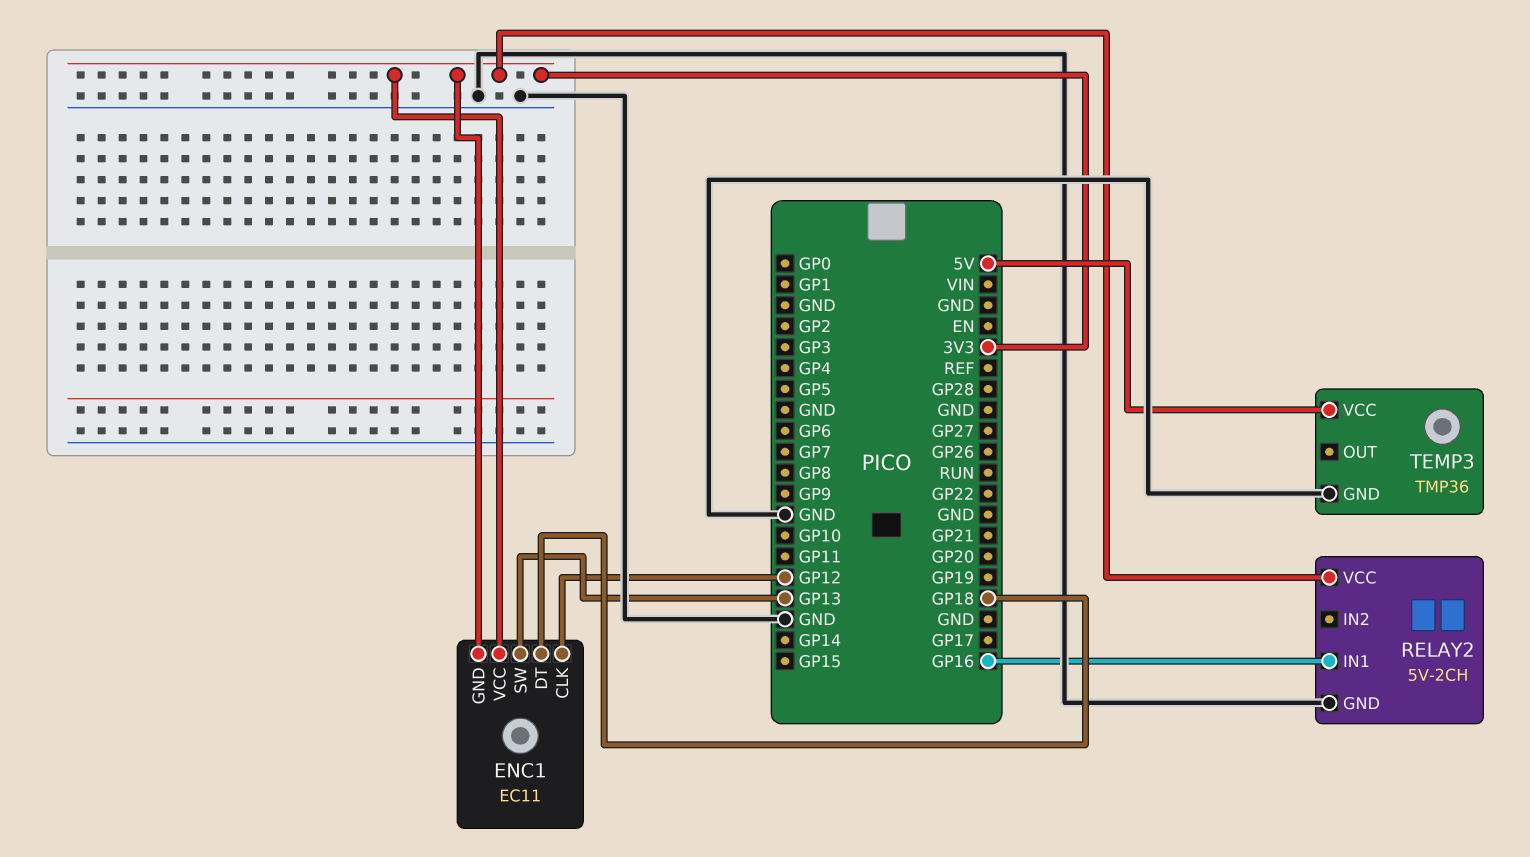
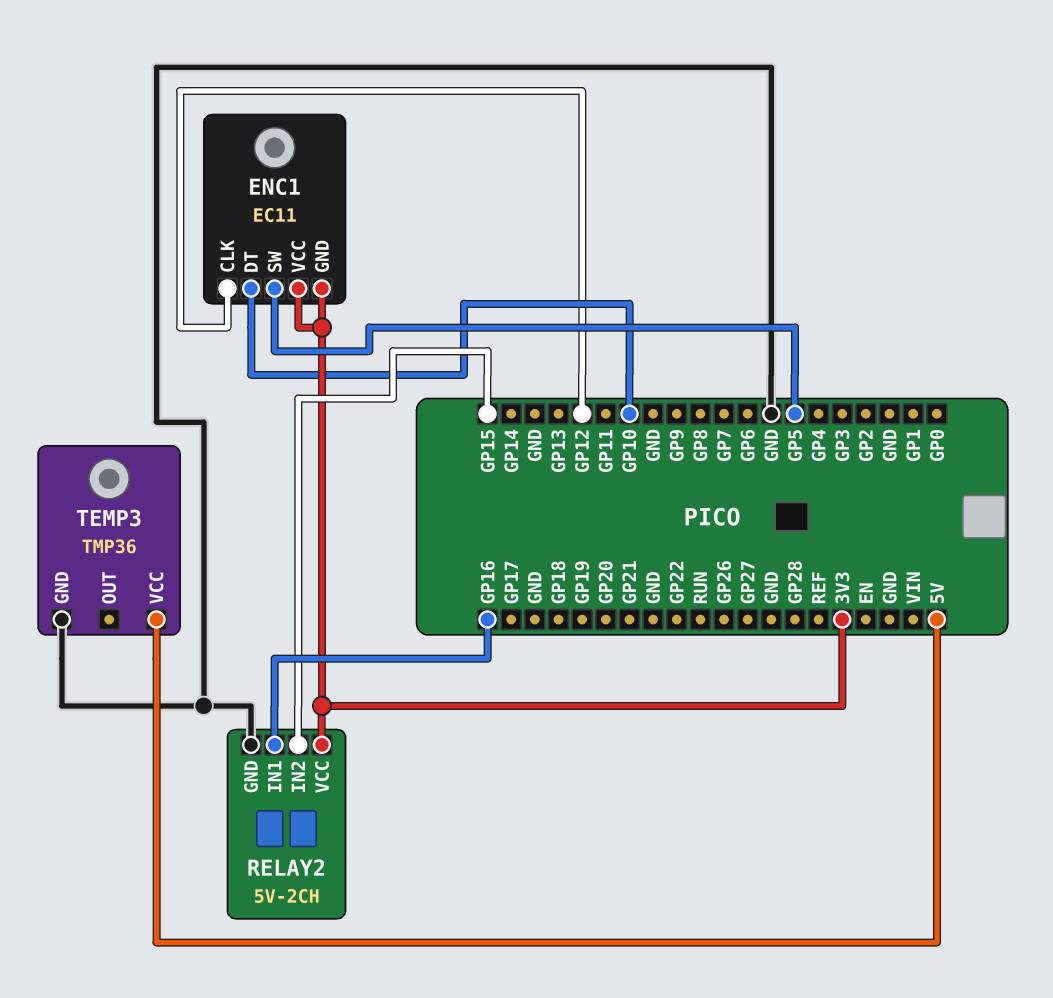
ENC1 pin DT: GP18 -> GP10
ENC1 pin SW: GP13 -> GP5
RELAY2 pin IN2: none -> GP15

